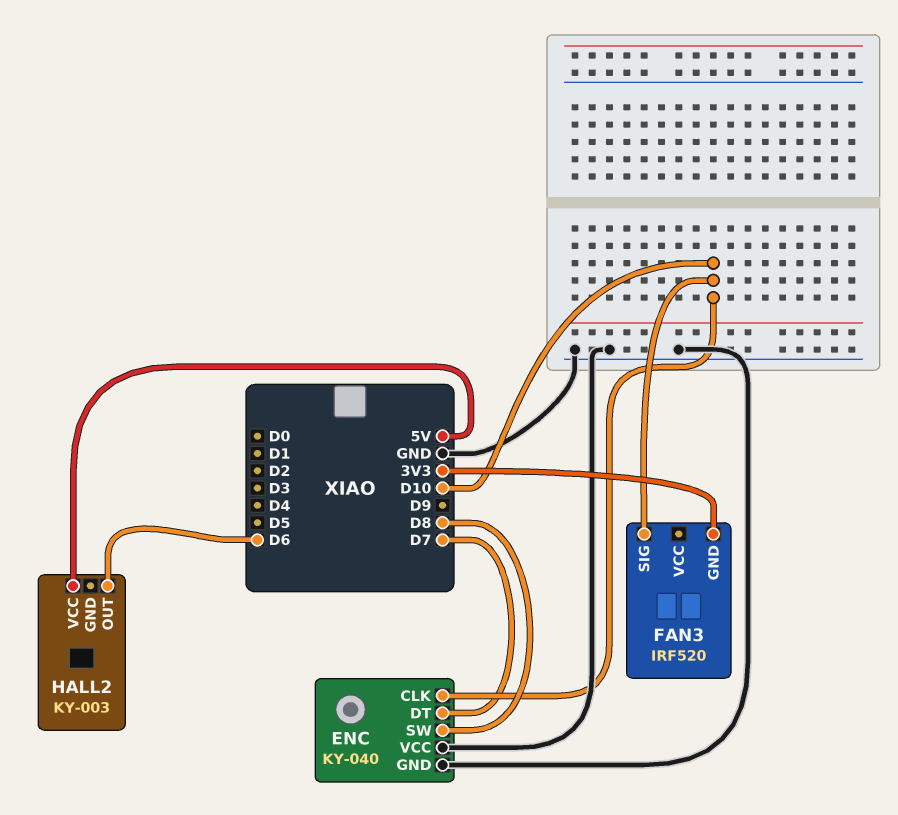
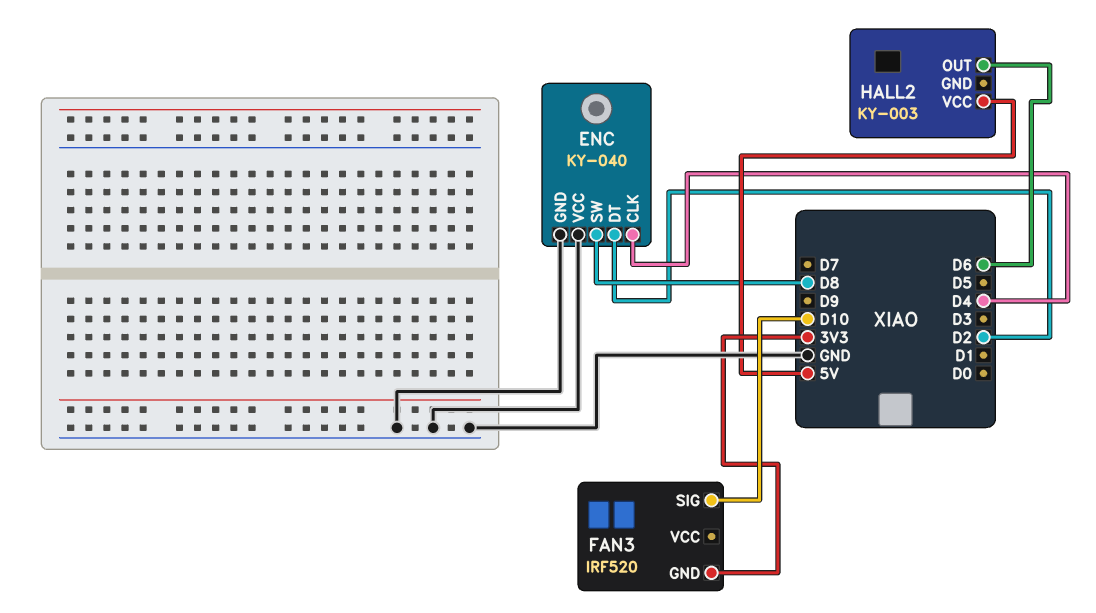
ENC pin CLK: D10 -> D4
ENC pin DT: D7 -> D2

